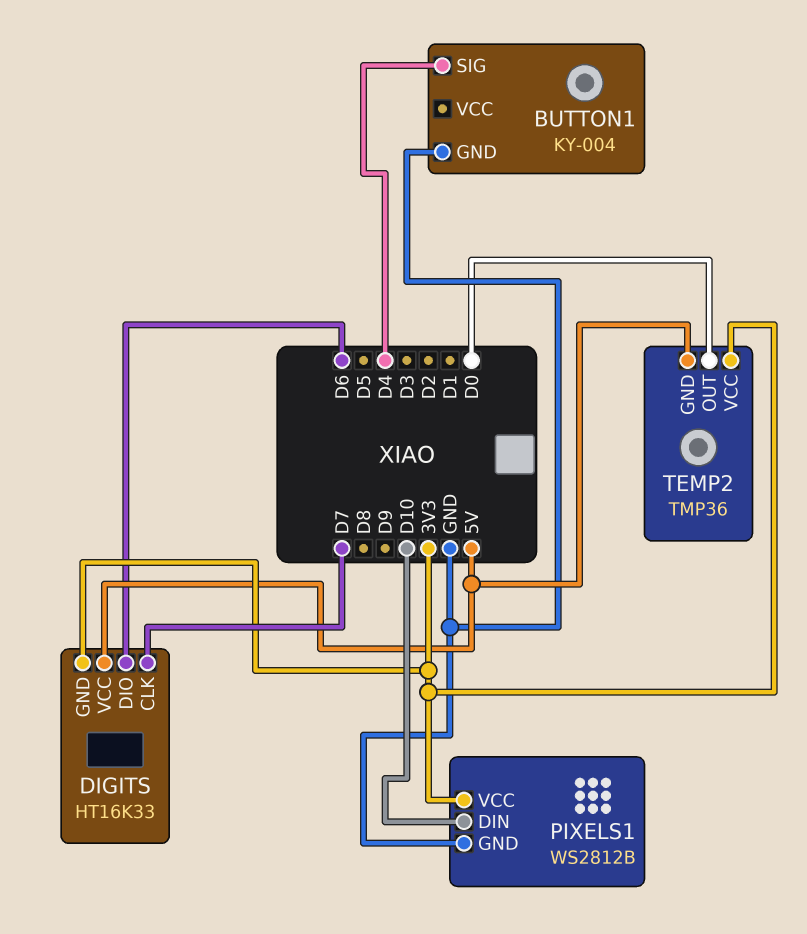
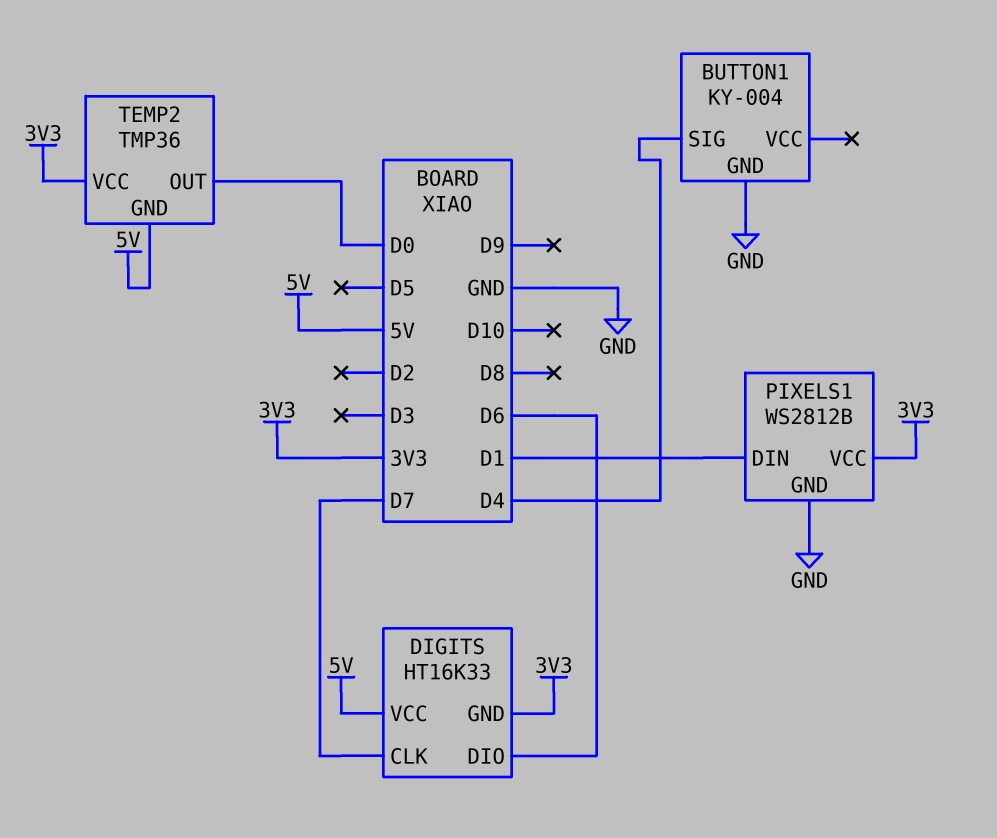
PIXELS1 pin DIN: D10 -> D1

